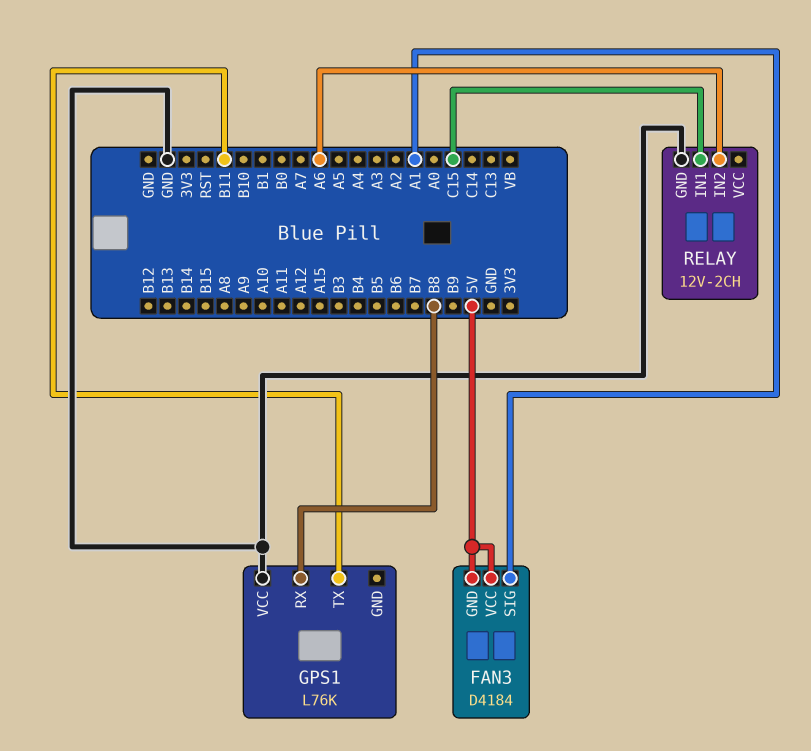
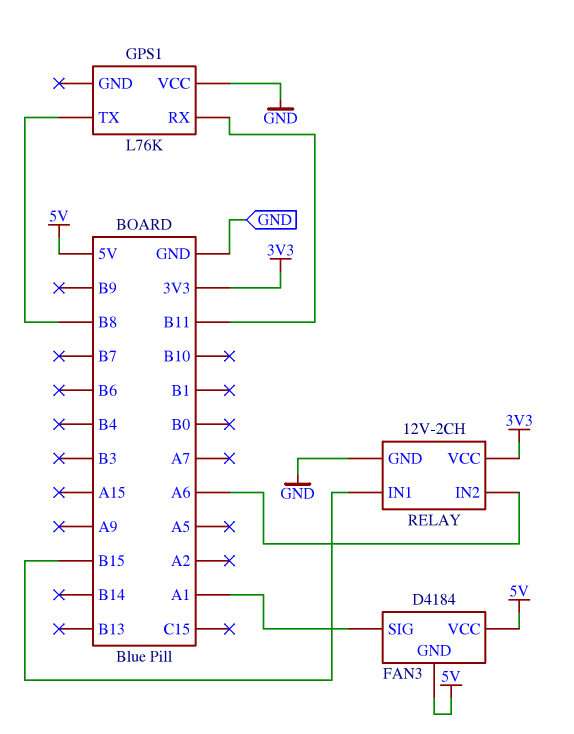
GPS1 pin RX: B8 -> B11
GPS1 pin TX: B11 -> B8
RELAY pin IN1: C15 -> B15
RELAY pin VCC: none -> 3V3

